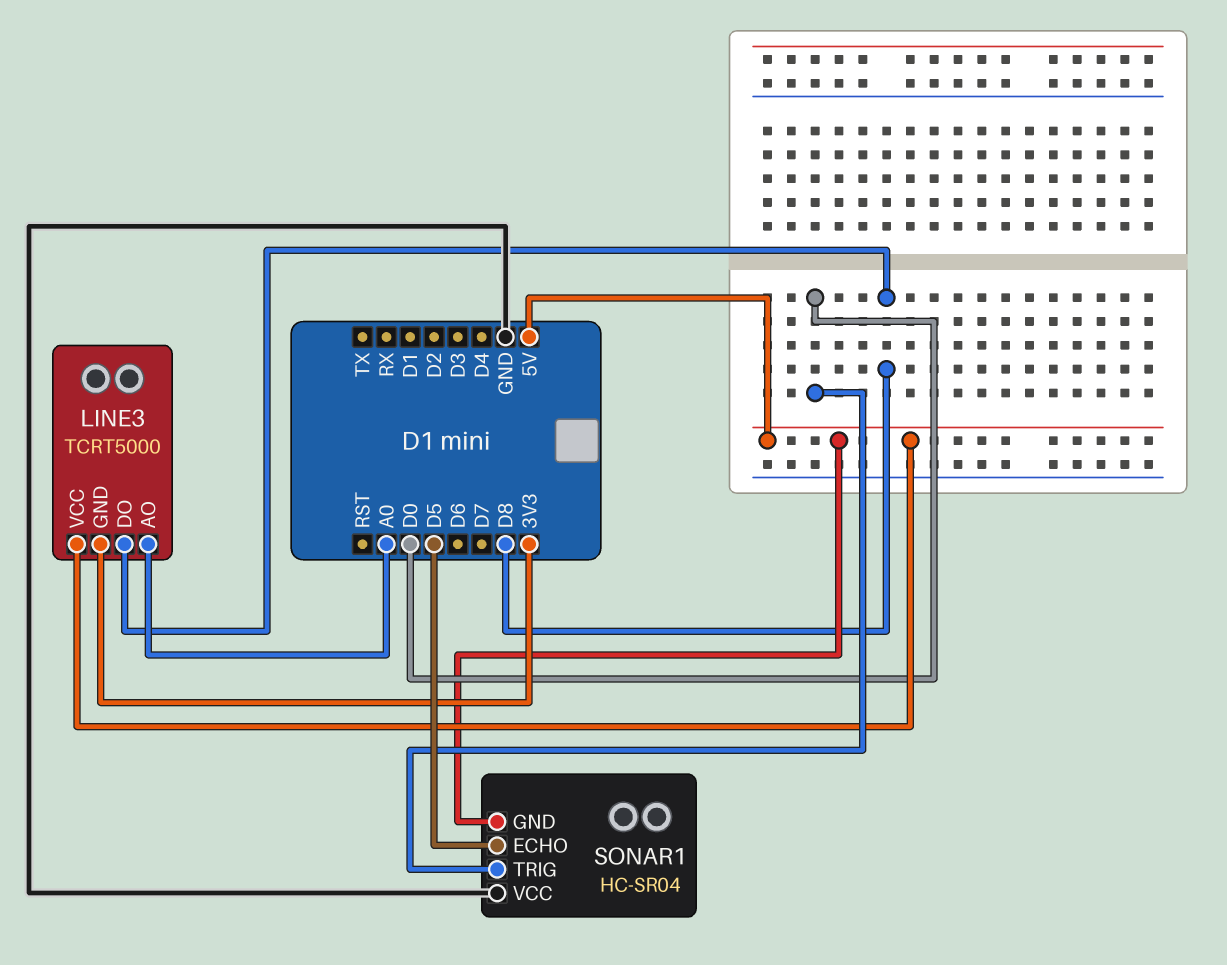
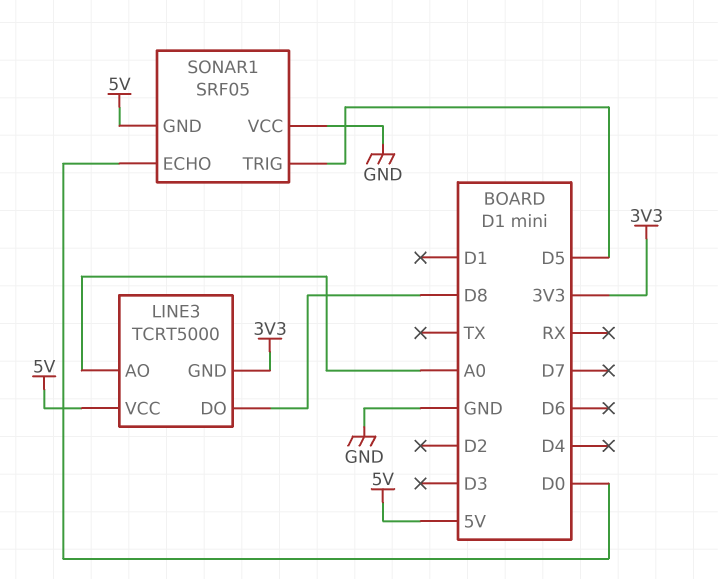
SONAR1: HC-SR04 -> SRF05
SONAR1 pin ECHO: D5 -> D0
SONAR1 pin TRIG: D0 -> D5

